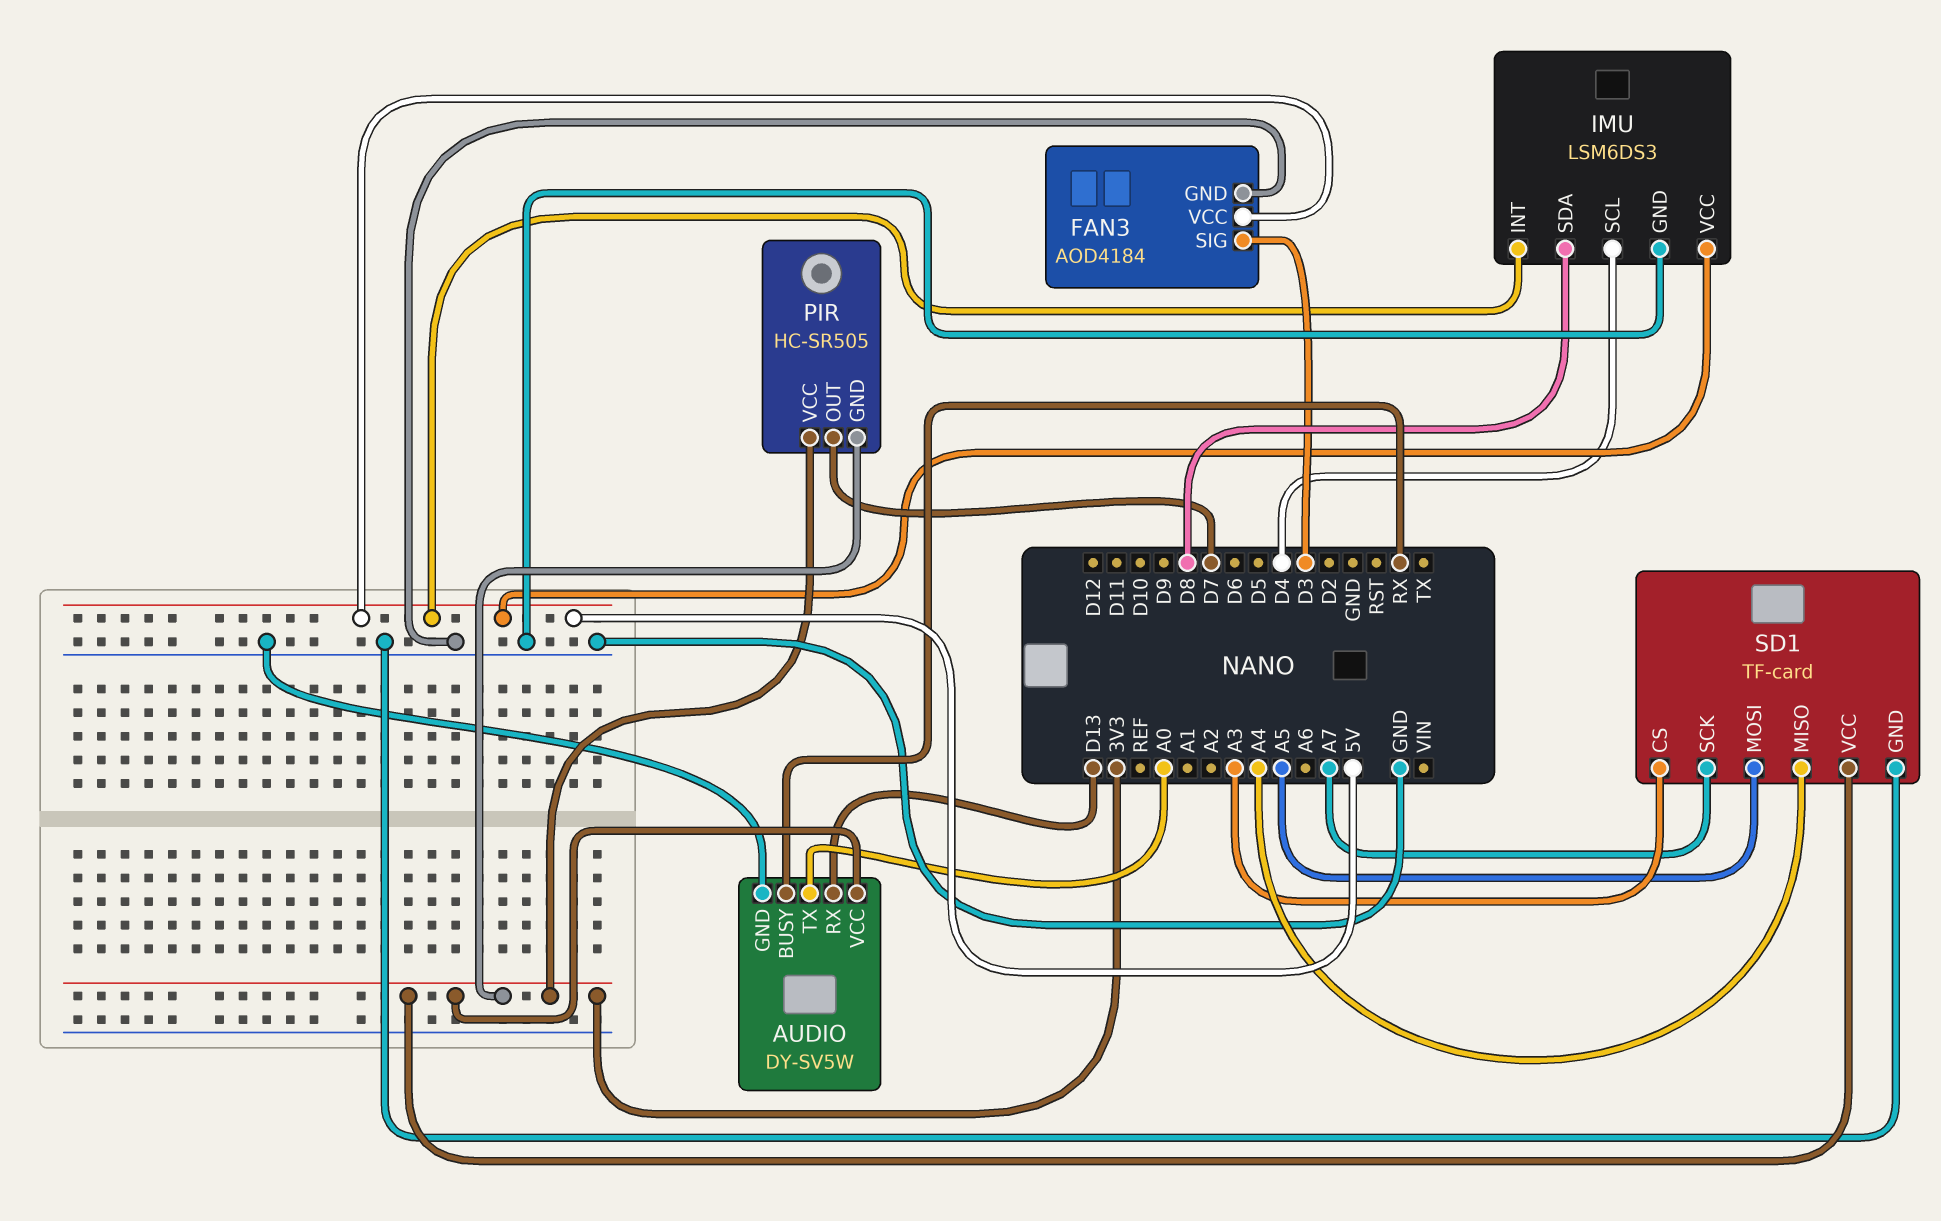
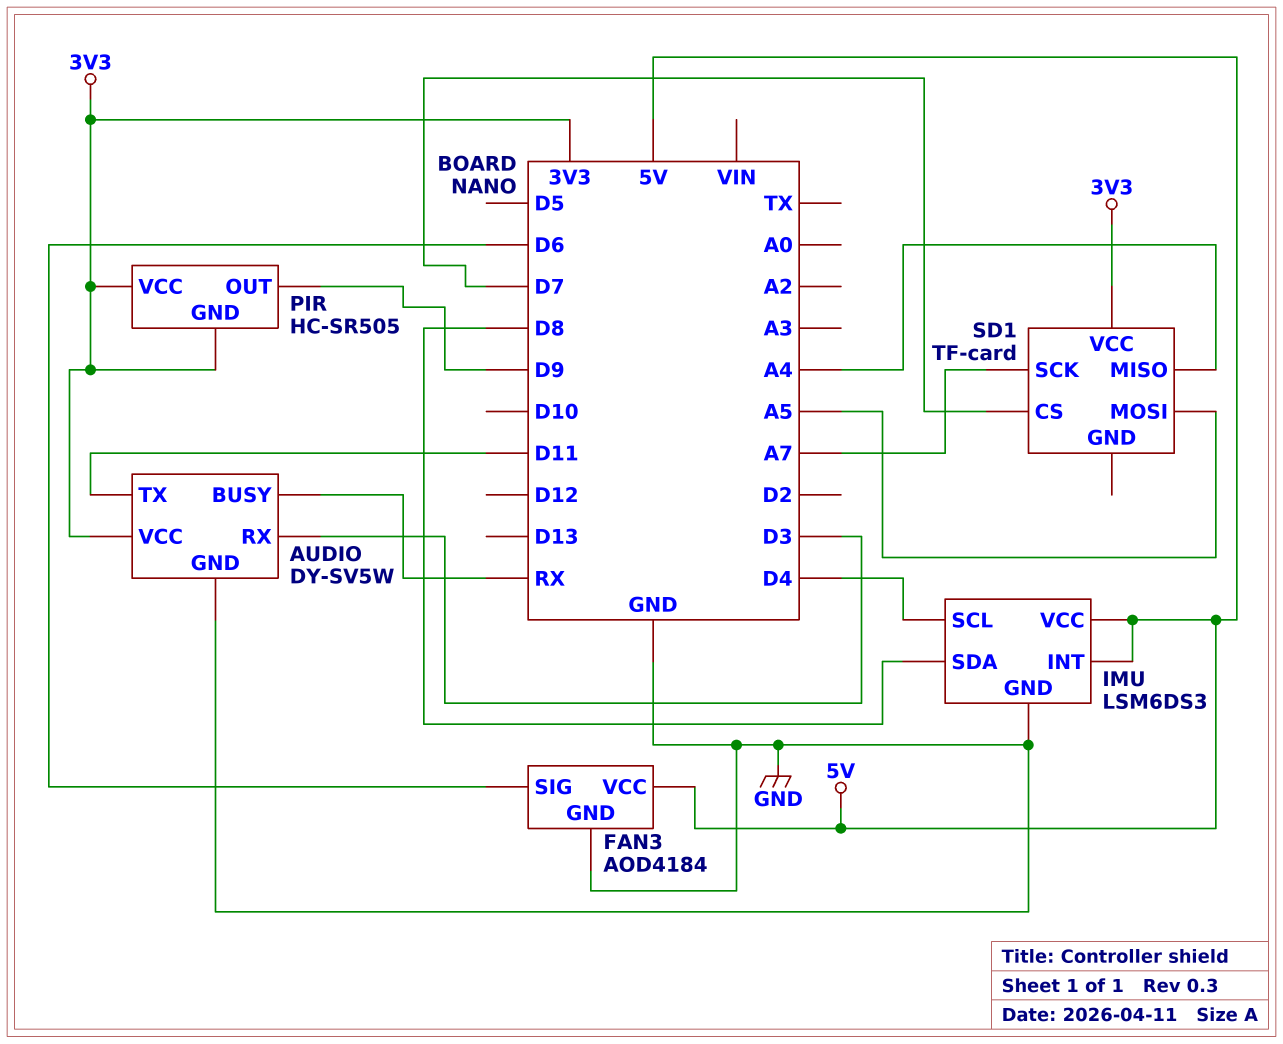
AUDIO pin RX: D13 -> D3
AUDIO pin TX: A0 -> D11
FAN3 pin SIG: D3 -> D6
PIR pin OUT: D7 -> D9
SD1 pin CS: A3 -> D7
SD1 pin GND: GND -> none

